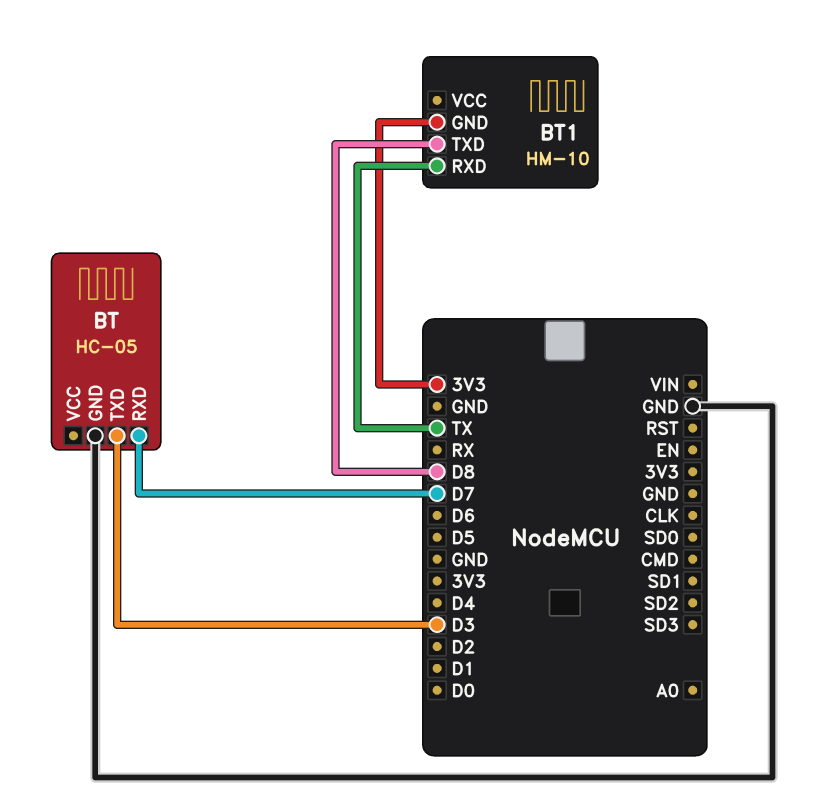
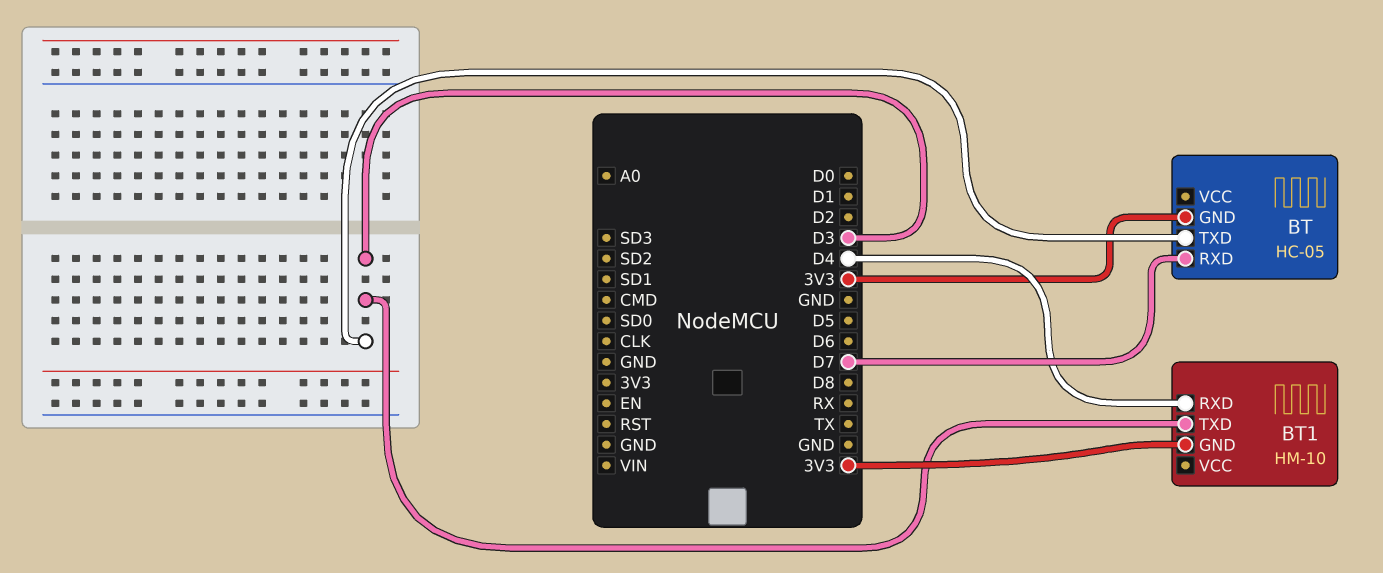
BT pin GND: GND -> 3V3
BT1 pin RXD: TX -> D4
BT1 pin TXD: D8 -> D3

